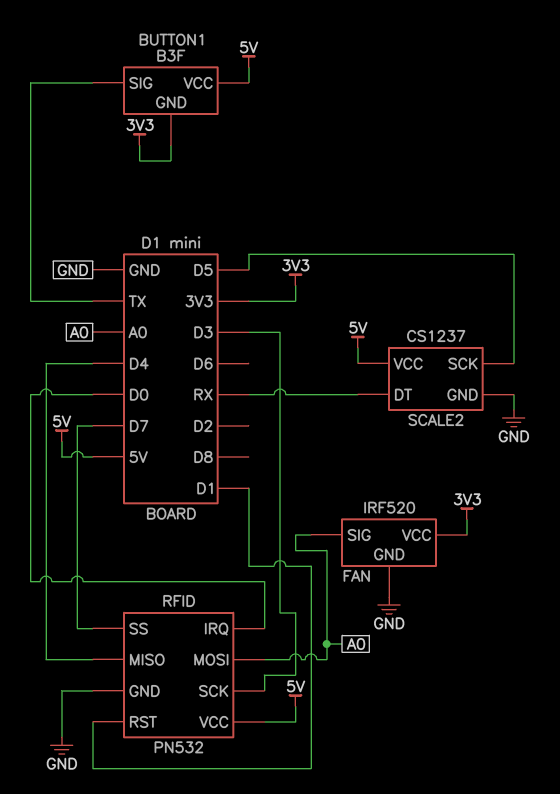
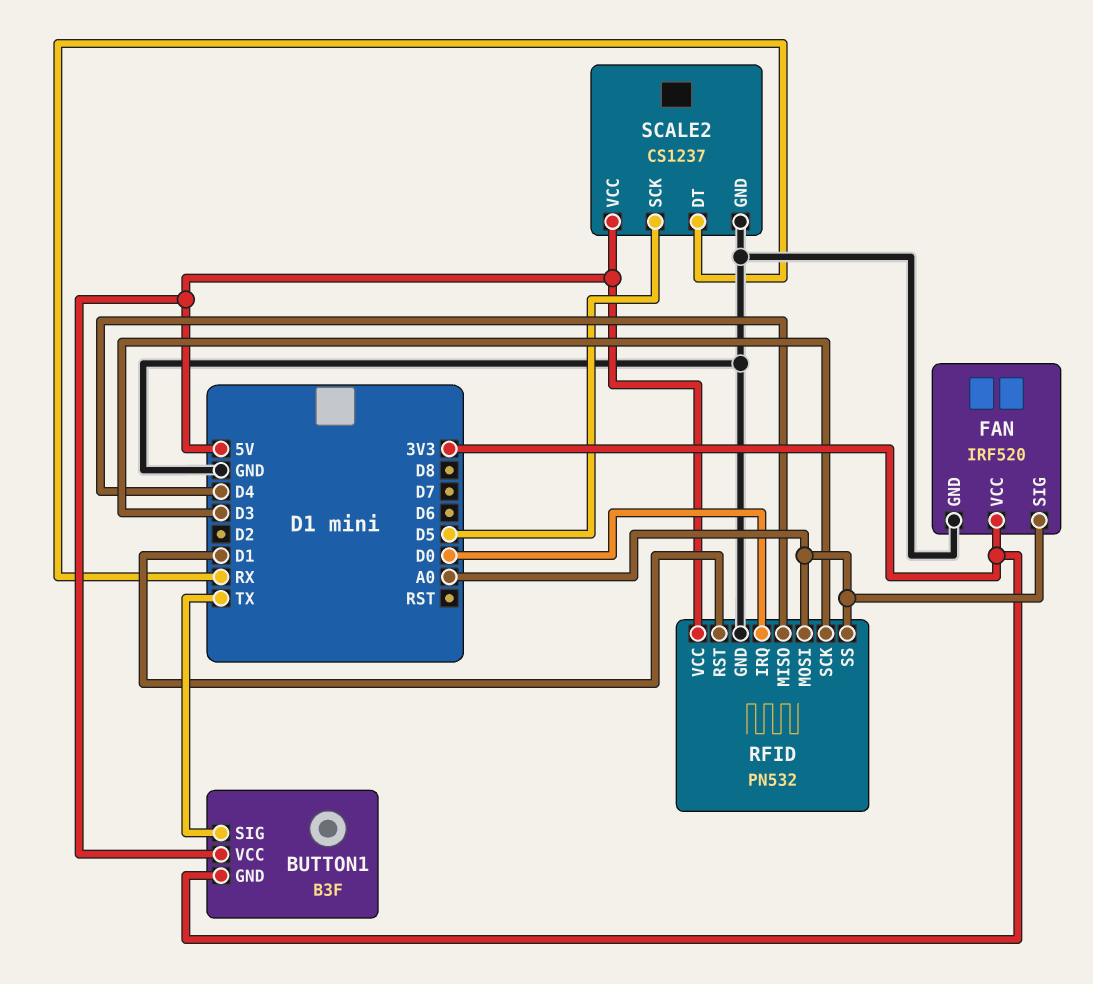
RFID pin SS: D7 -> A0

